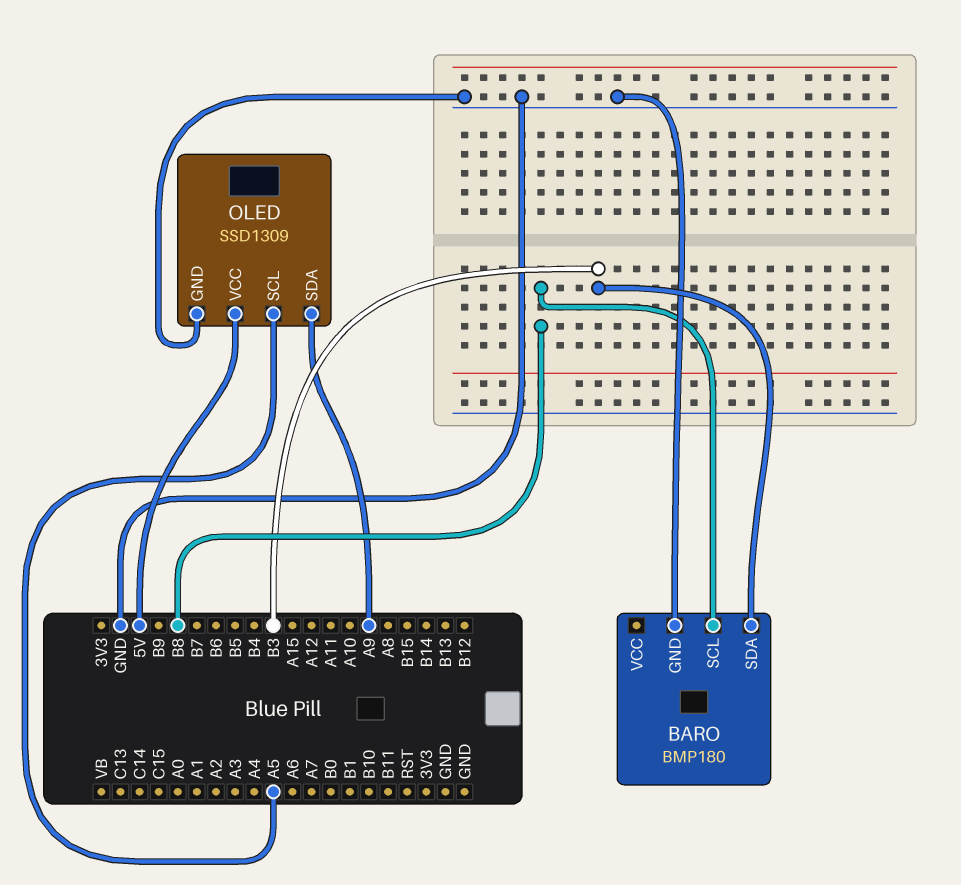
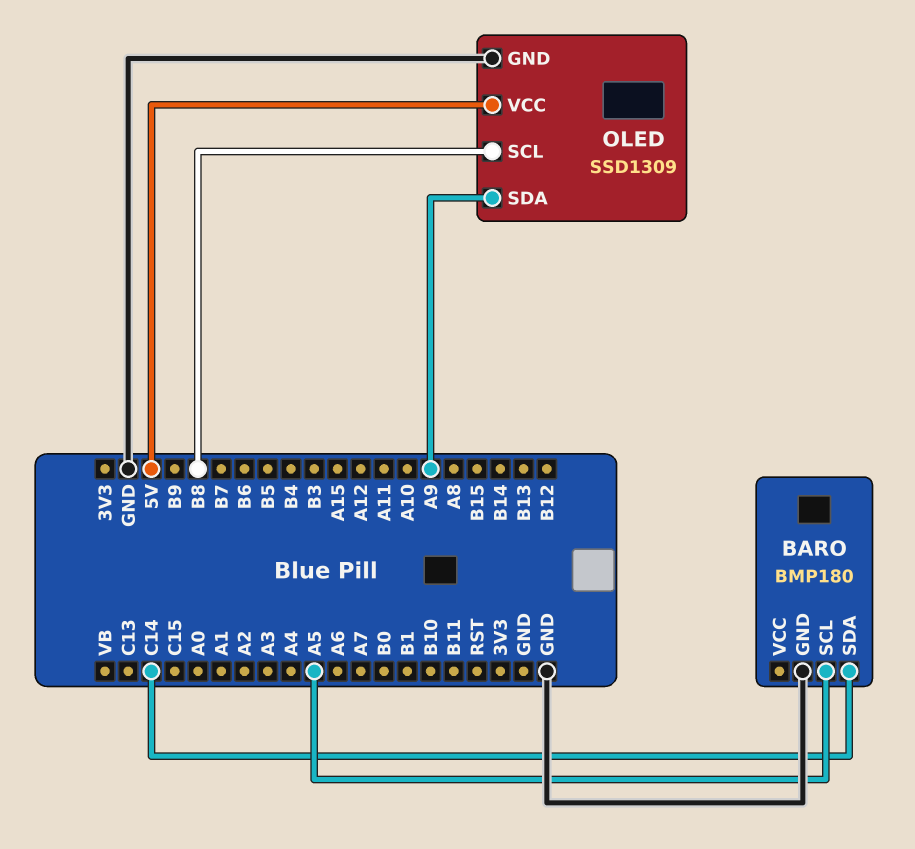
BARO pin SCL: B8 -> A5
BARO pin SDA: B3 -> C14
OLED pin SCL: A5 -> B8

